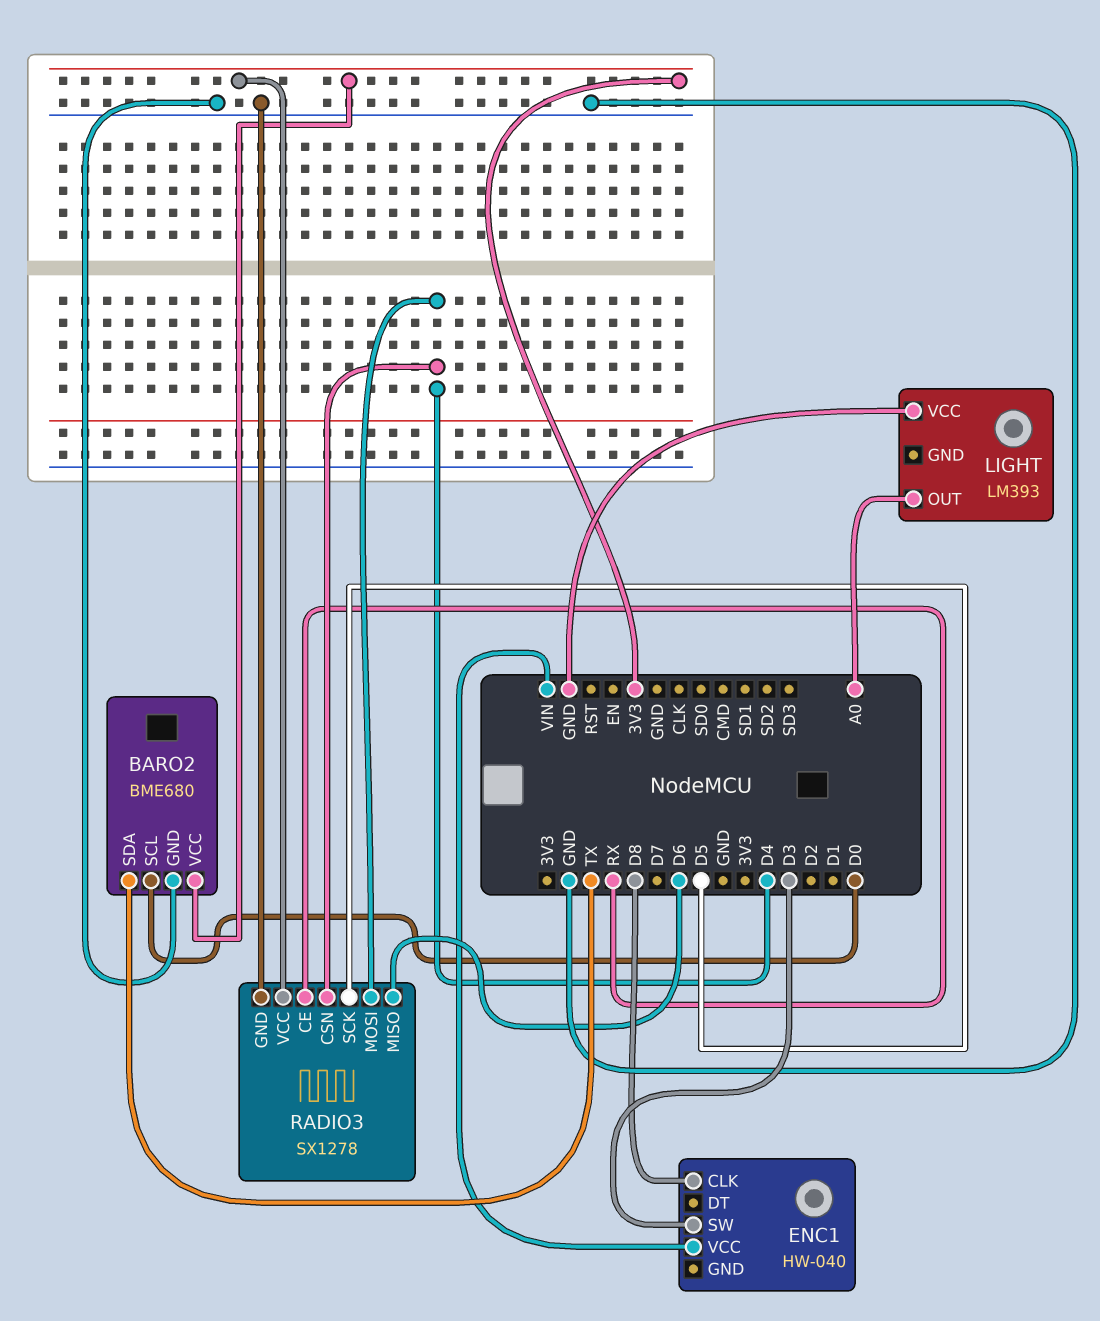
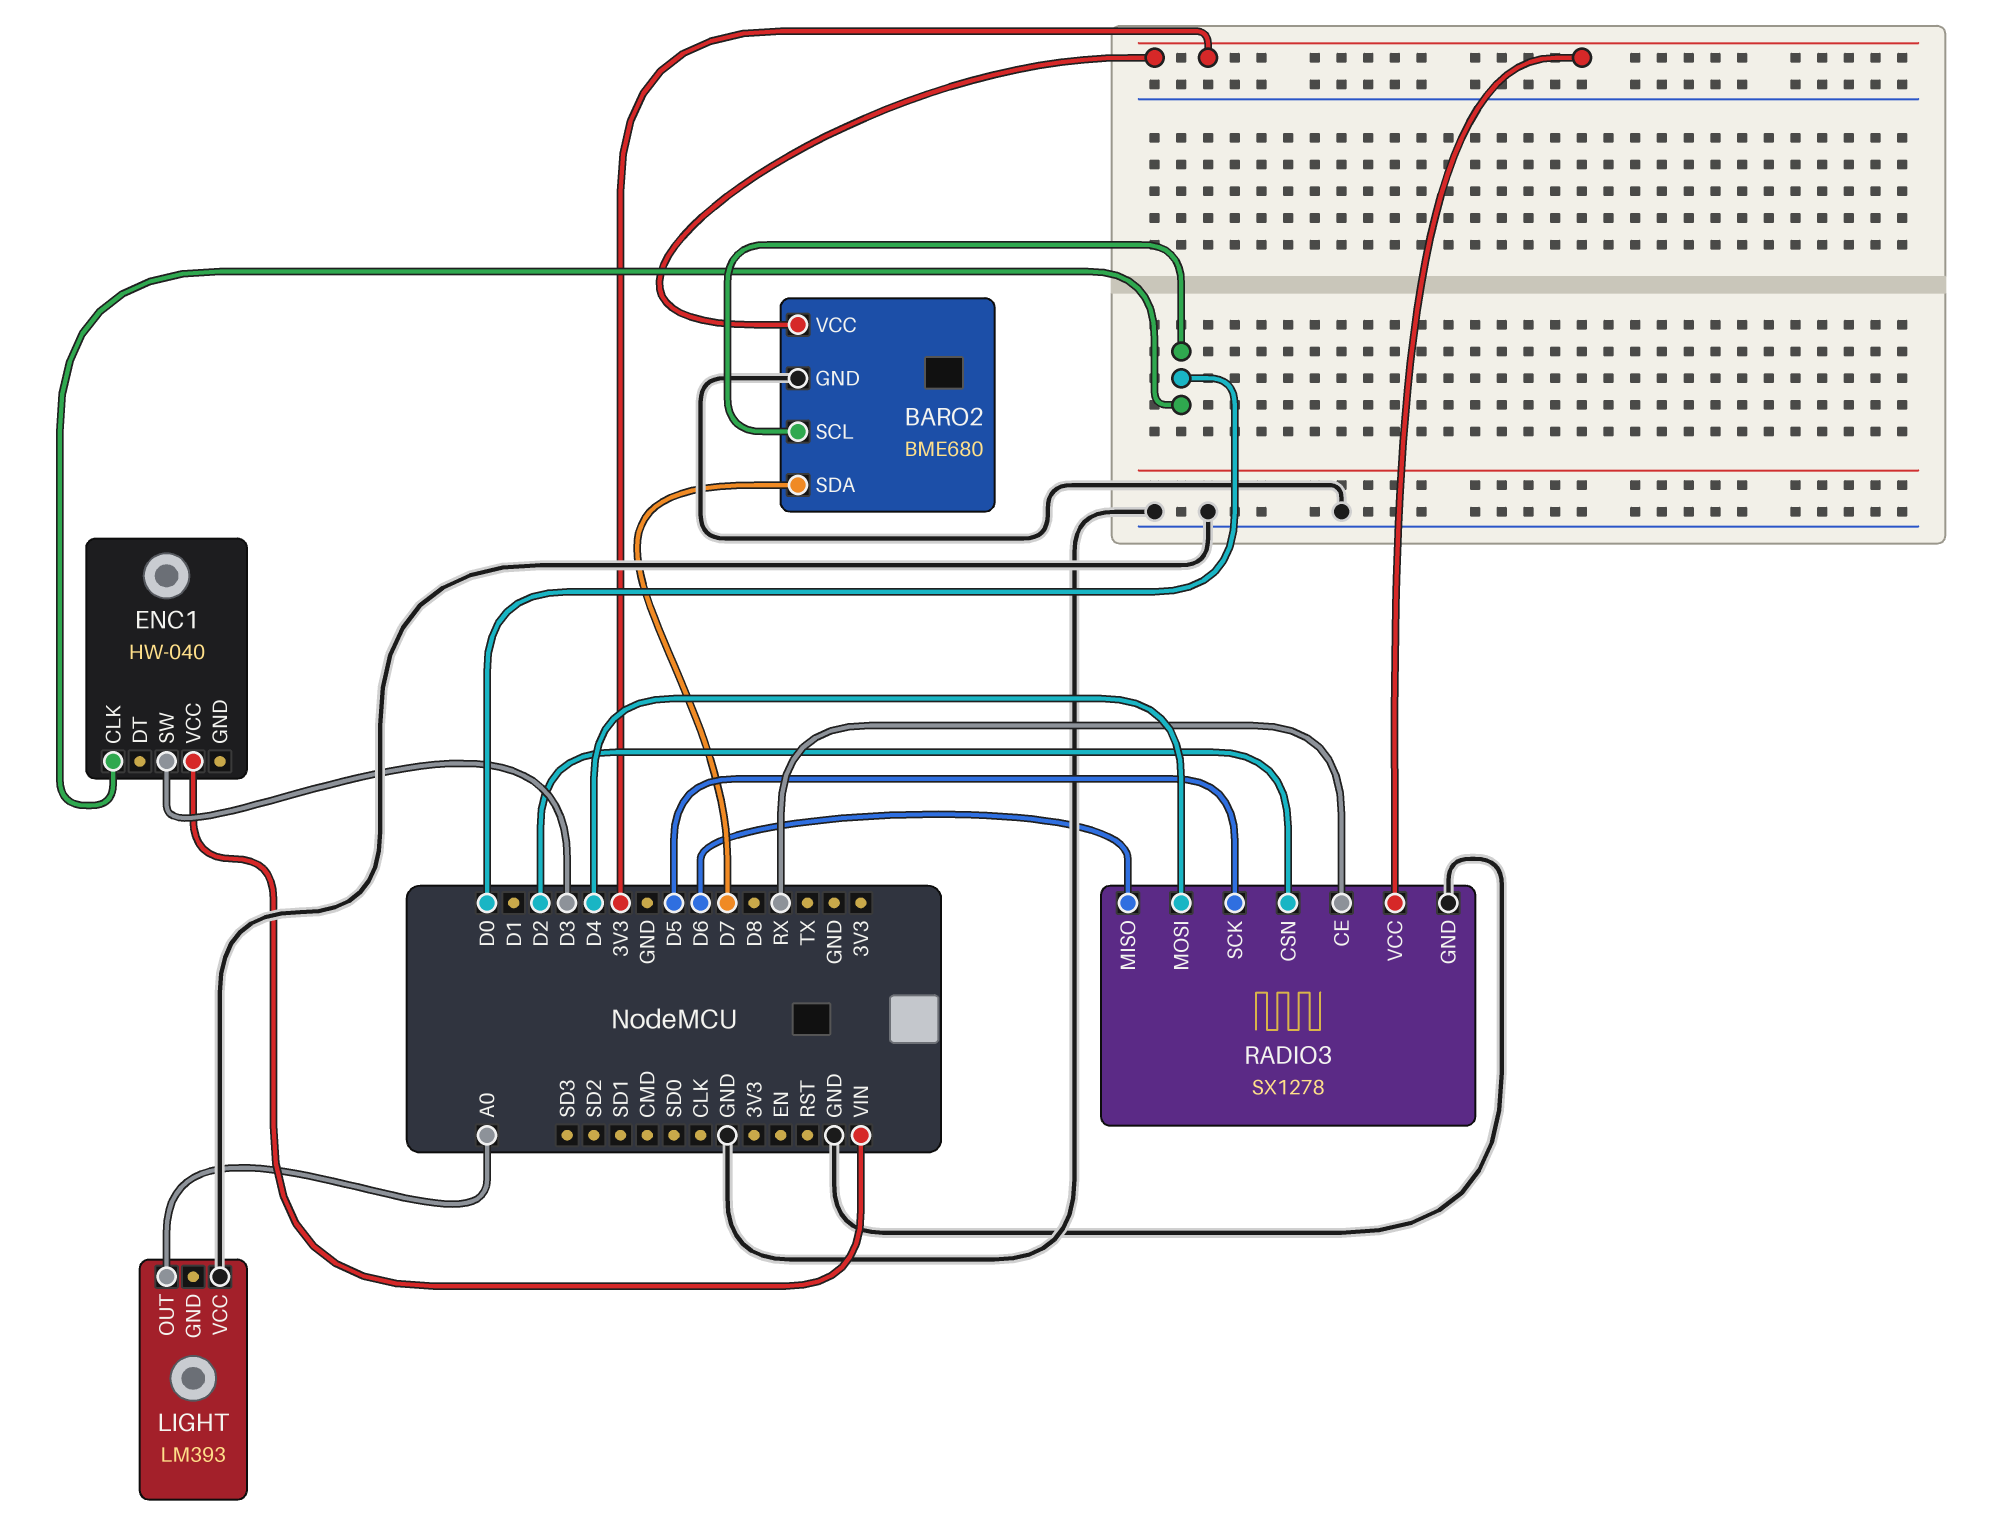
BARO2 pin SDA: TX -> D7
ENC1 pin CLK: D8 -> D0
RADIO3 pin CSN: D4 -> D2

